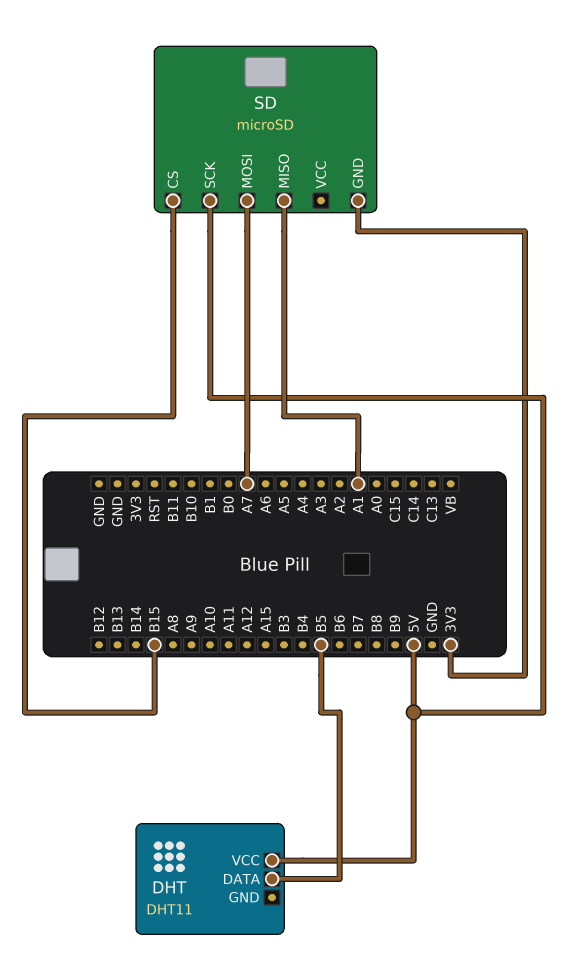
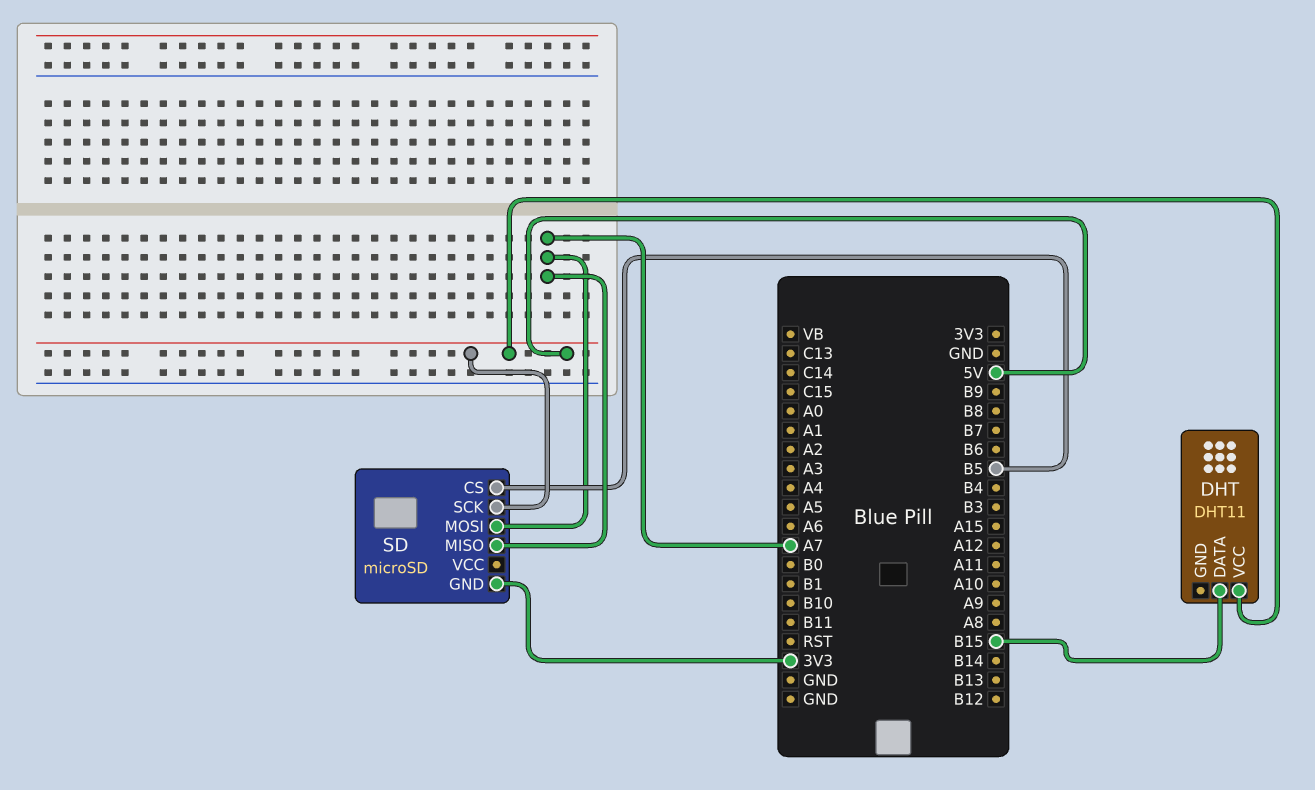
DHT pin DATA: B5 -> B15
SD pin CS: B15 -> B5
SD pin MISO: A1 -> A7

